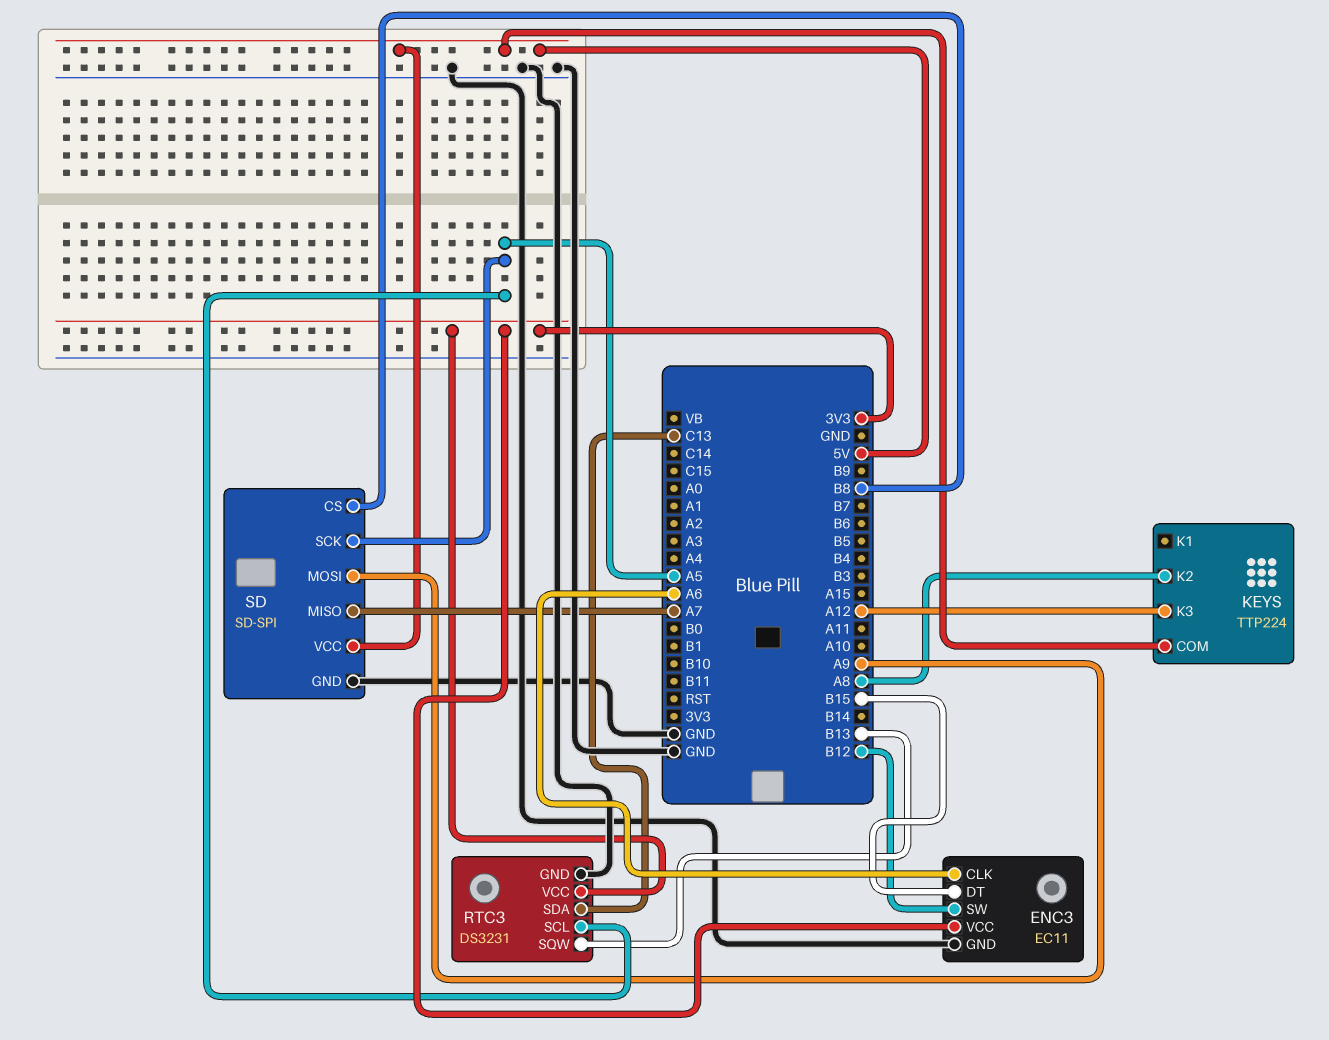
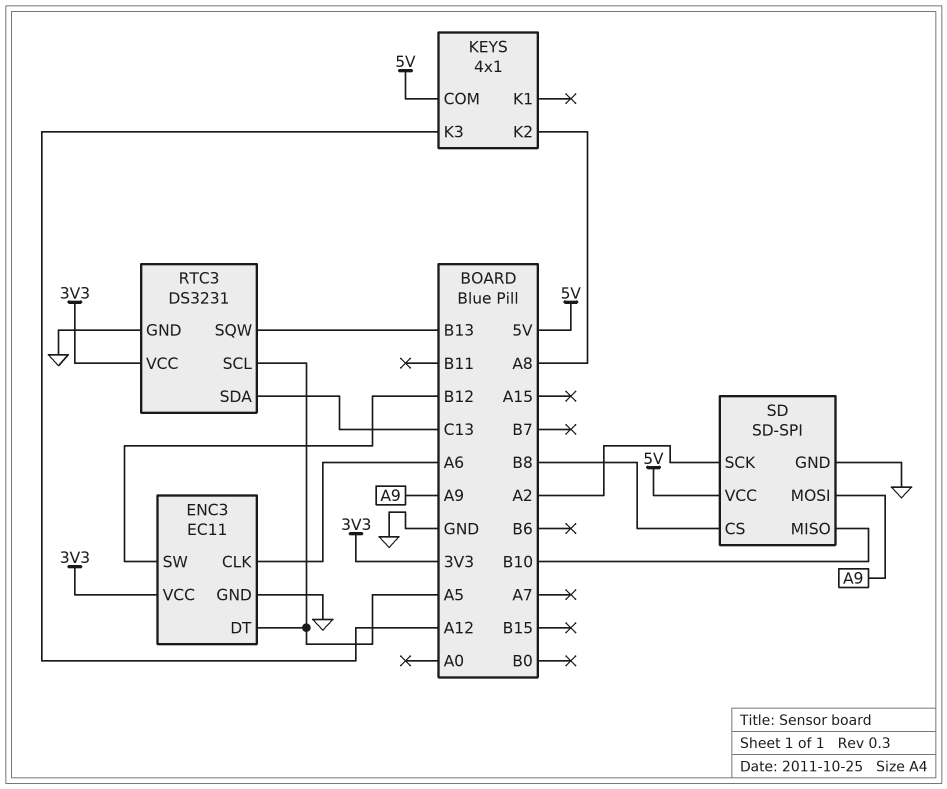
ENC3 pin DT: B15 -> A5
KEYS: TTP224 -> 4x1
SD pin MISO: A7 -> B10
SD pin SCK: A5 -> A2

